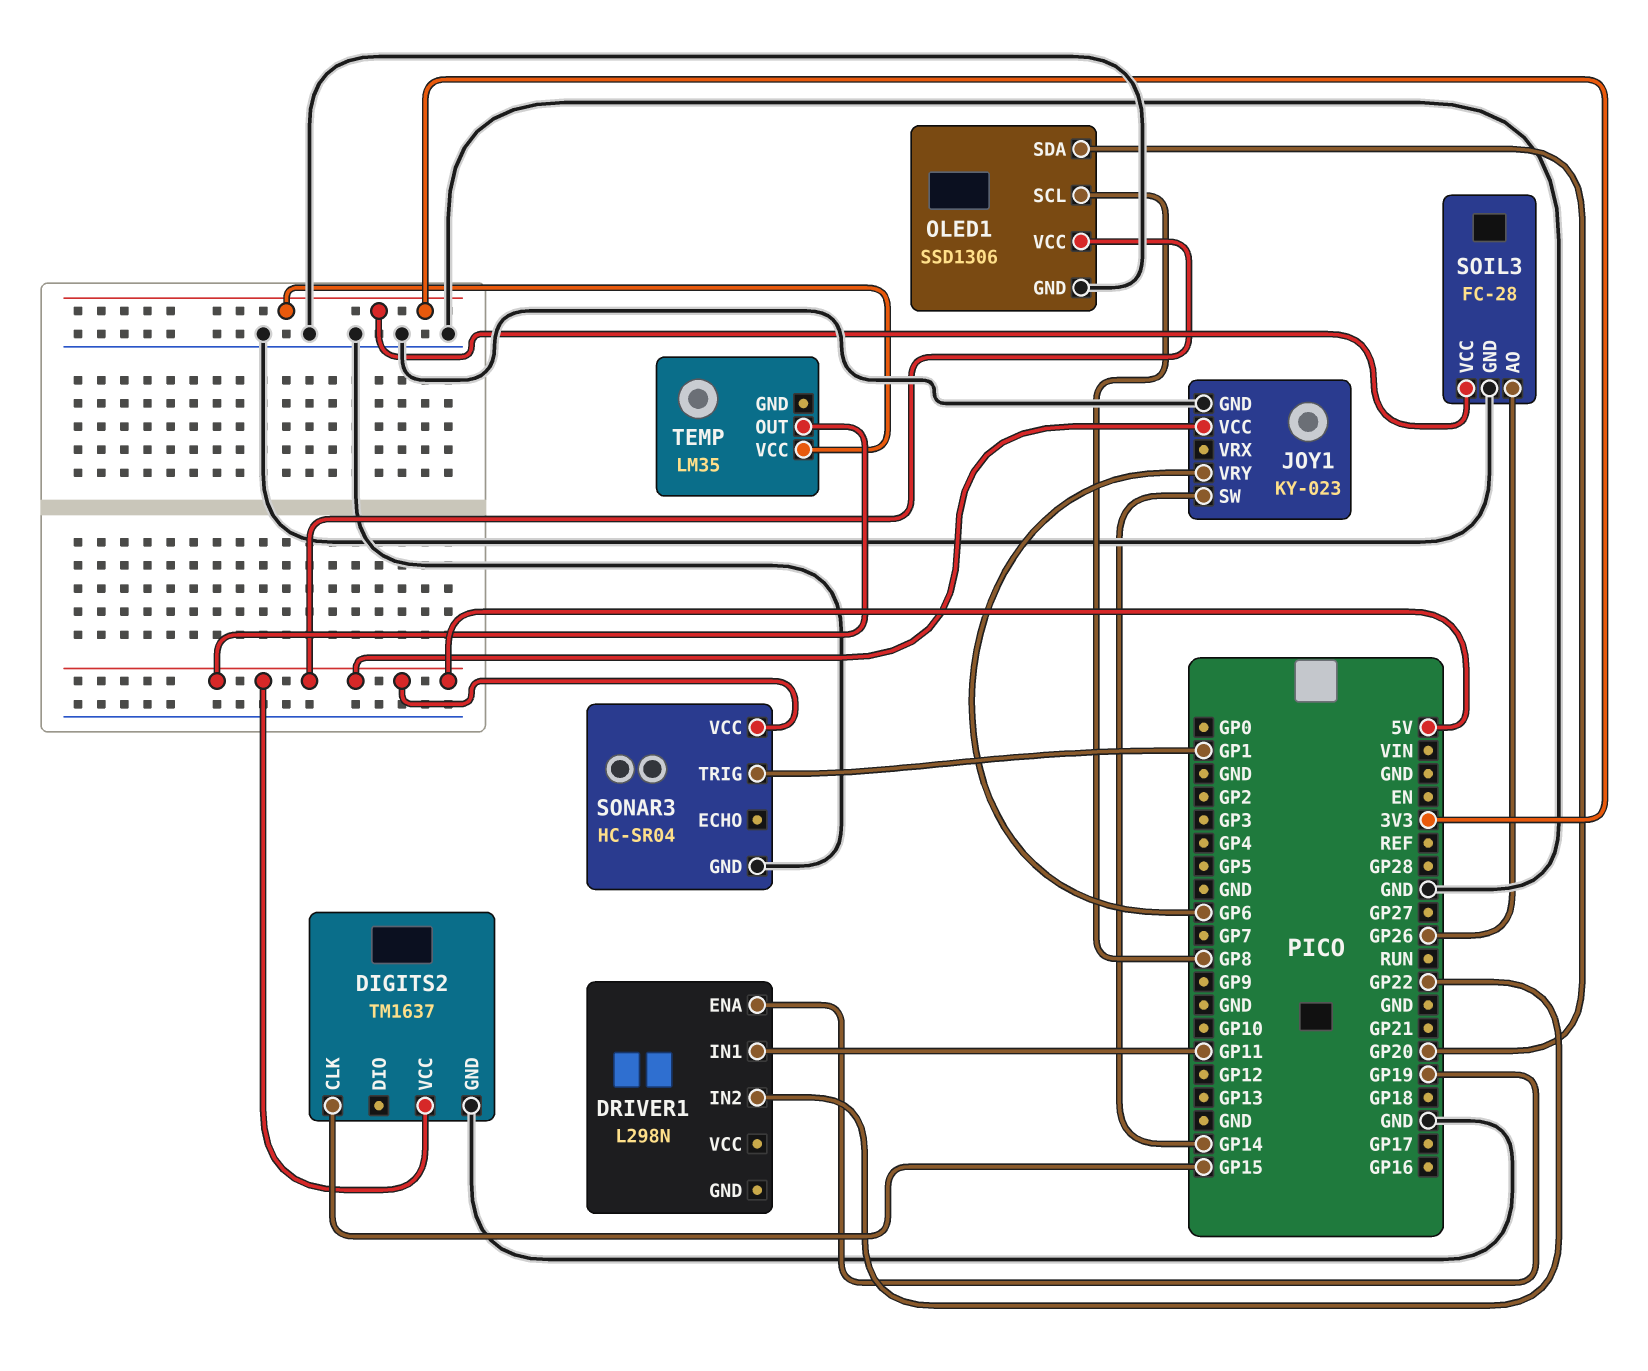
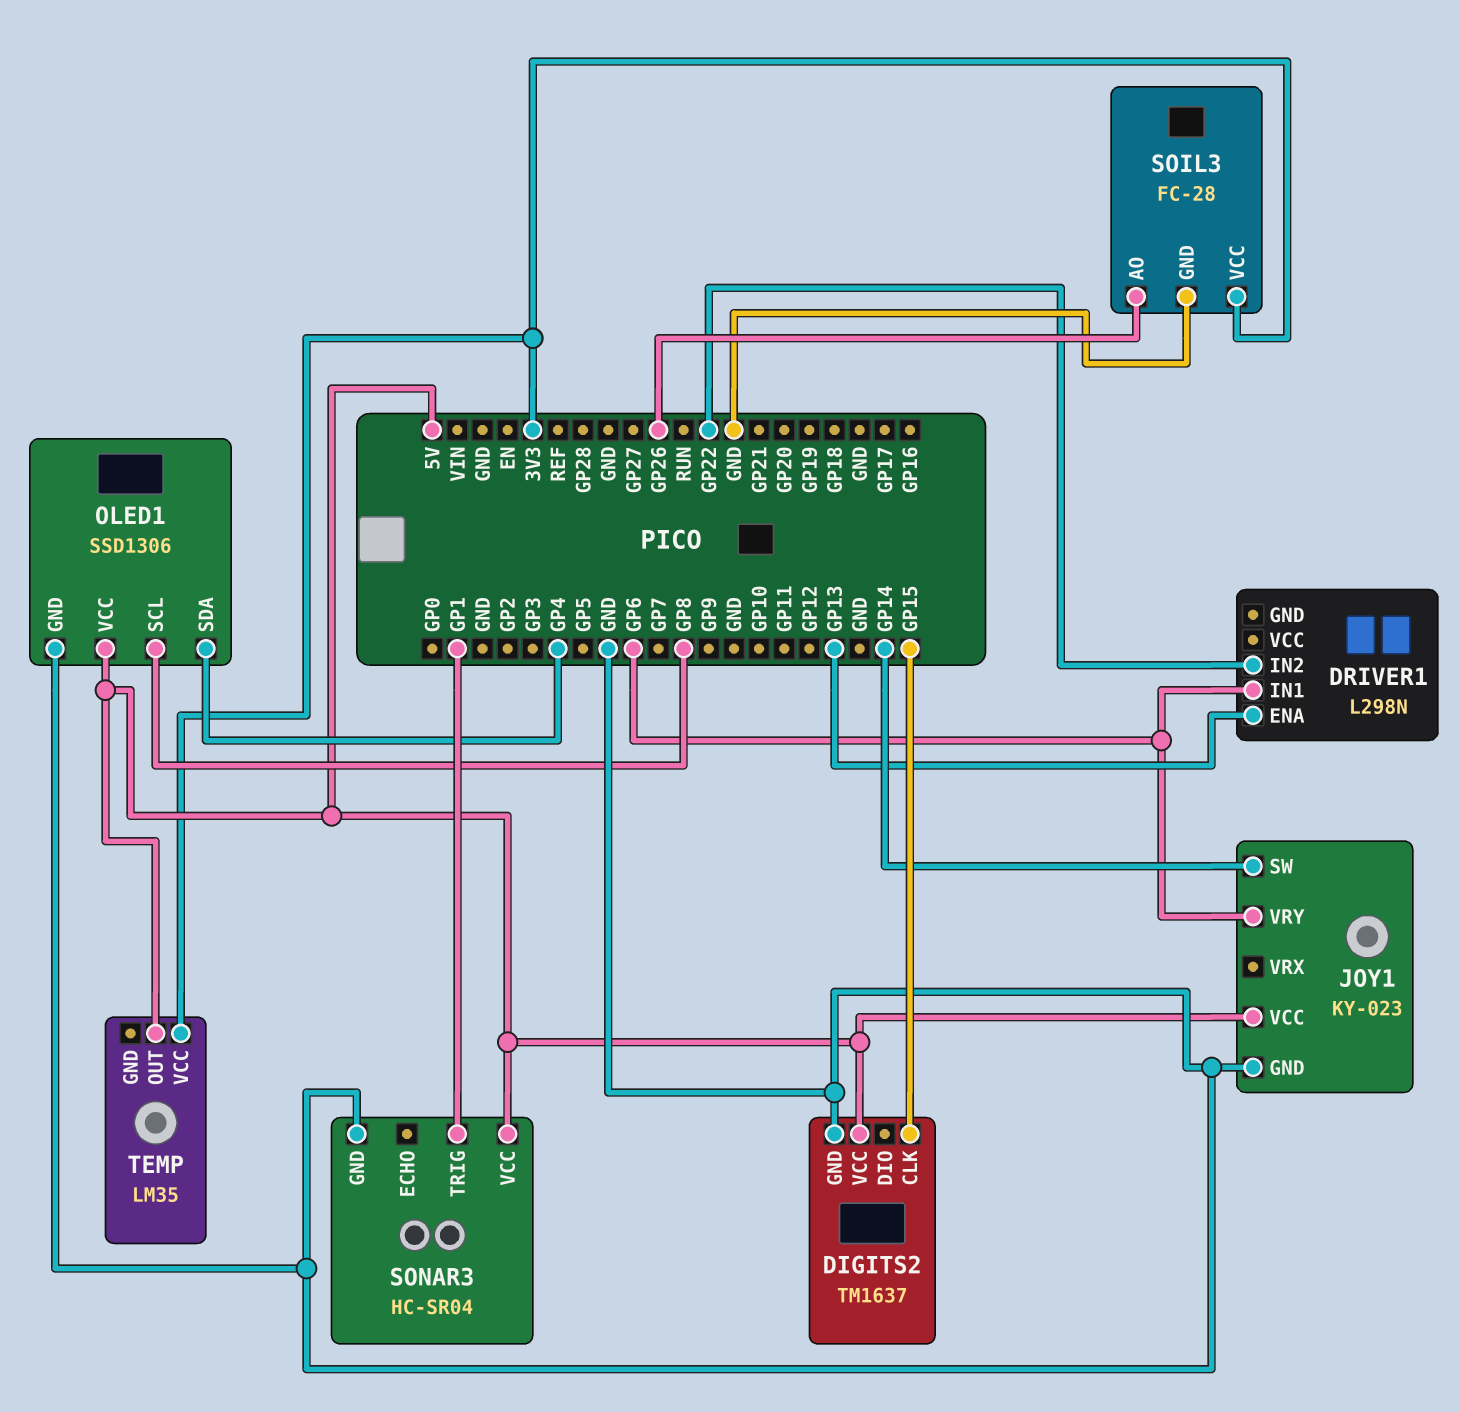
DRIVER1 pin ENA: GP19 -> GP13
DRIVER1 pin IN1: GP11 -> GP6
OLED1 pin SDA: GP20 -> GP4

